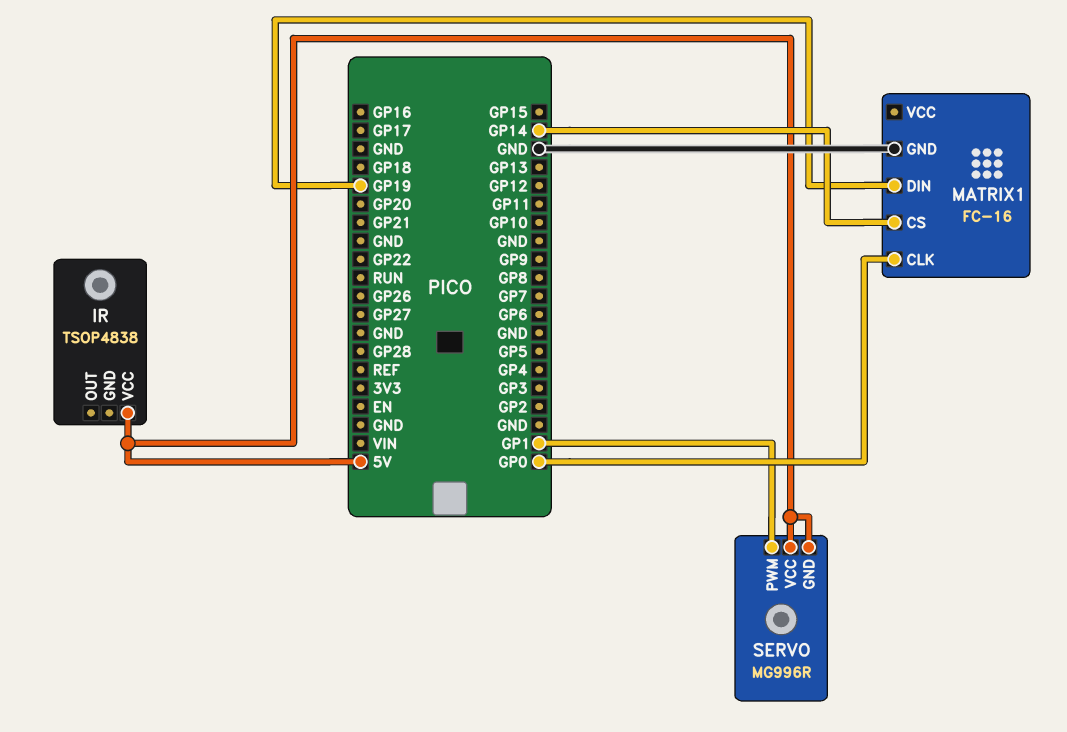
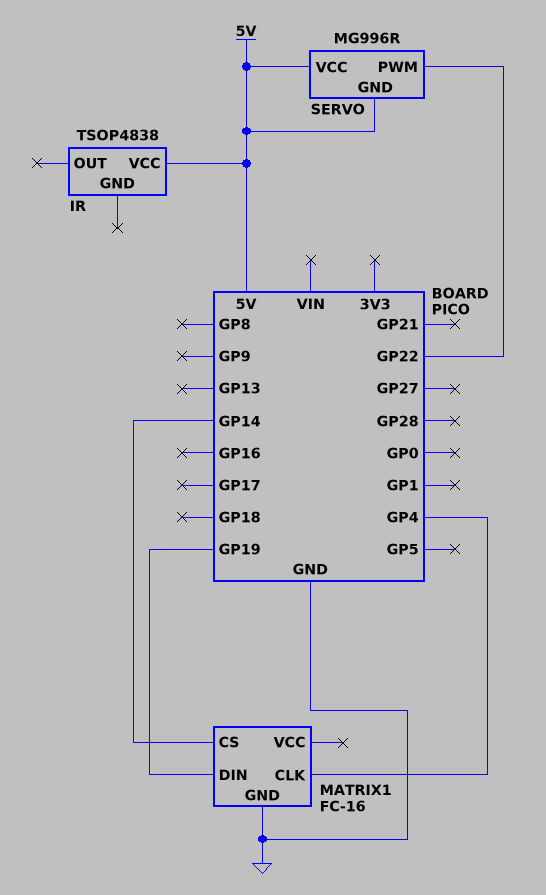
MATRIX1 pin CLK: GP0 -> GP4
SERVO pin PWM: GP1 -> GP22

